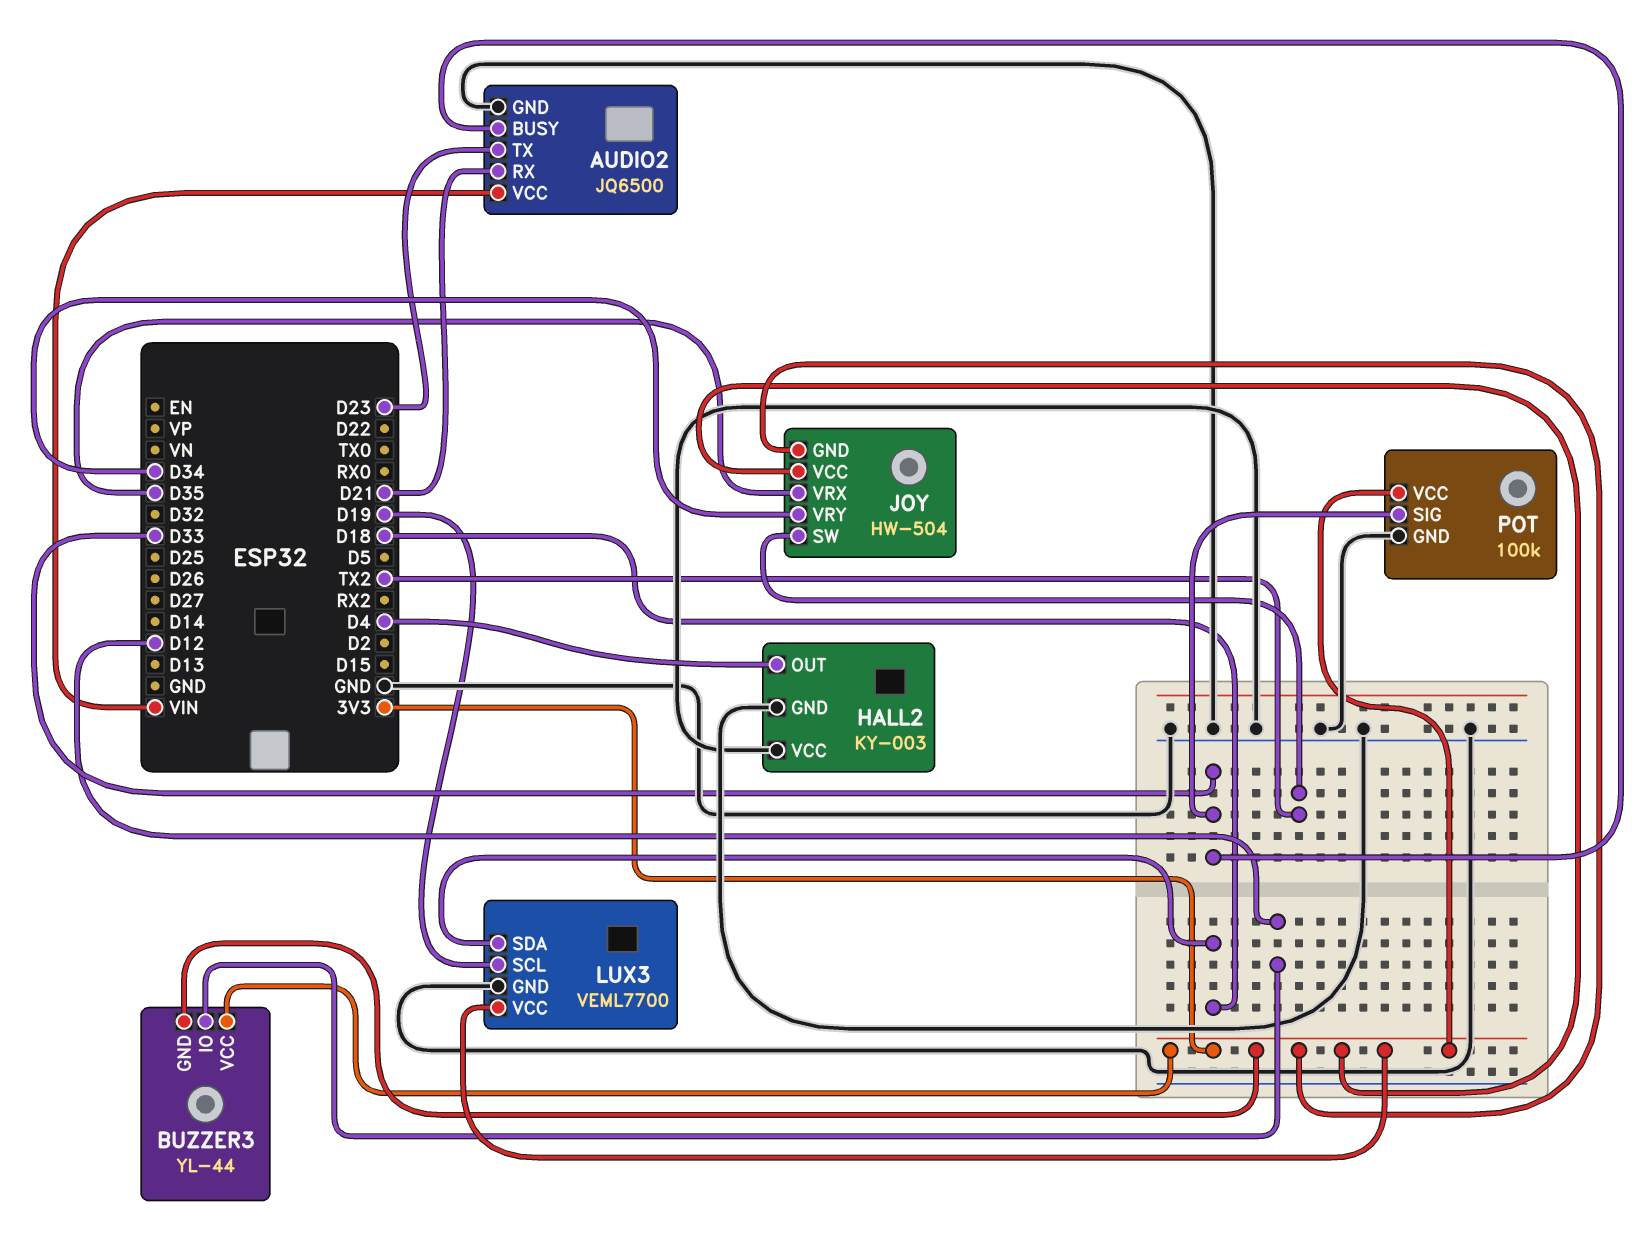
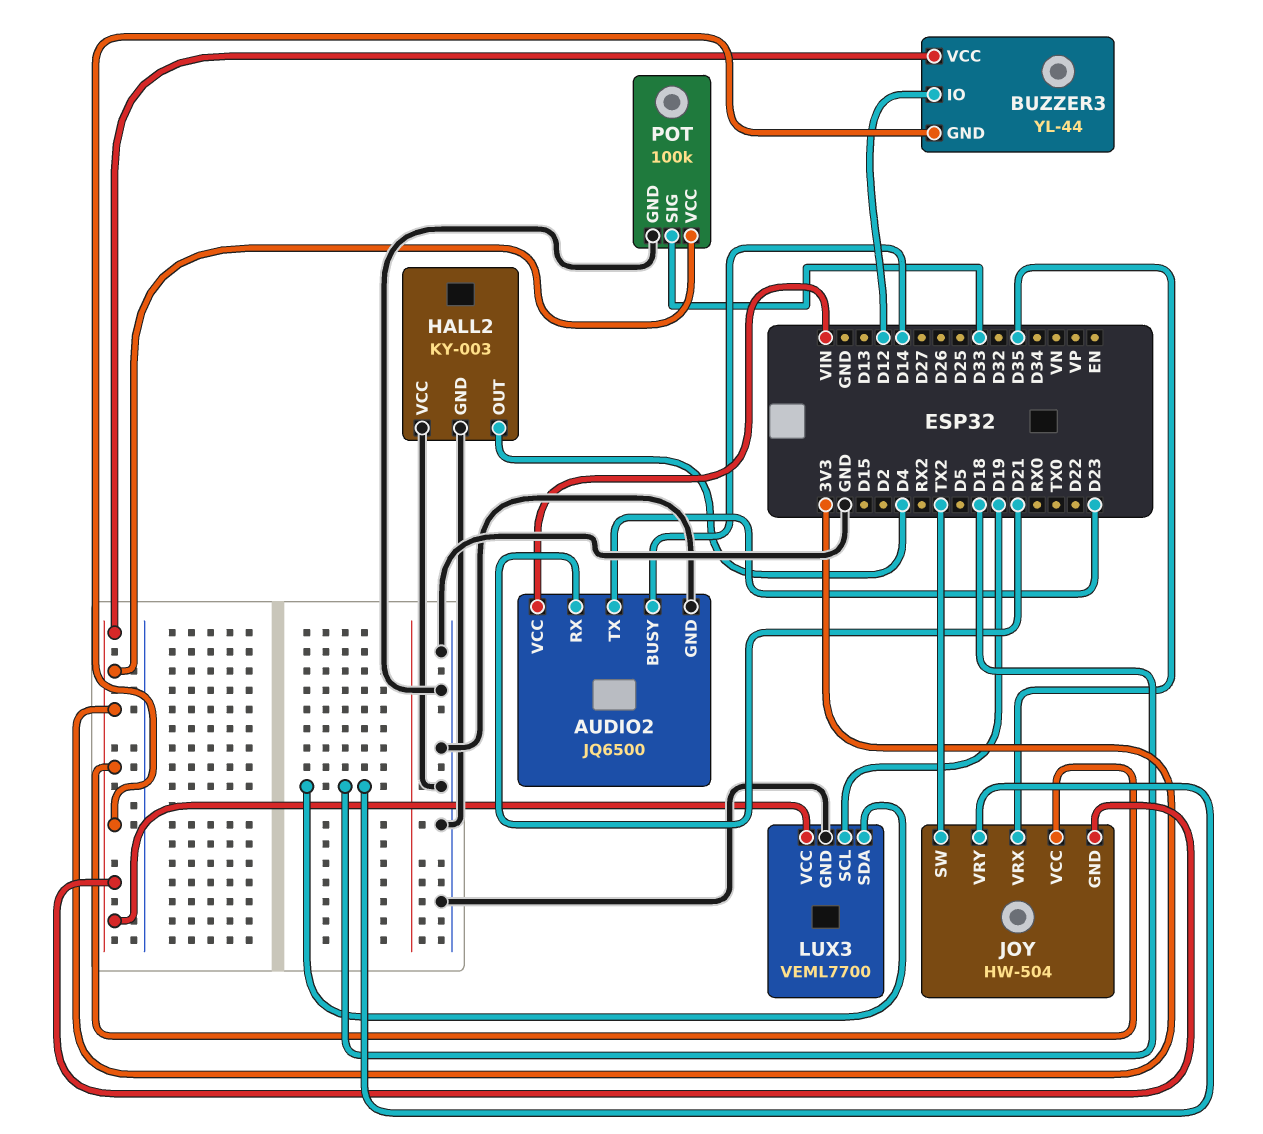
AUDIO2 pin BUSY: D33 -> D14
JOY pin VRY: D34 -> D18

